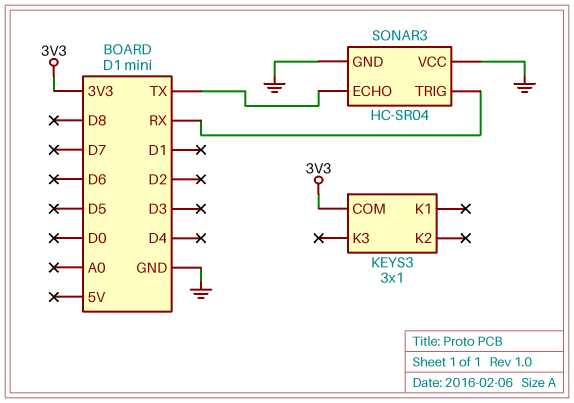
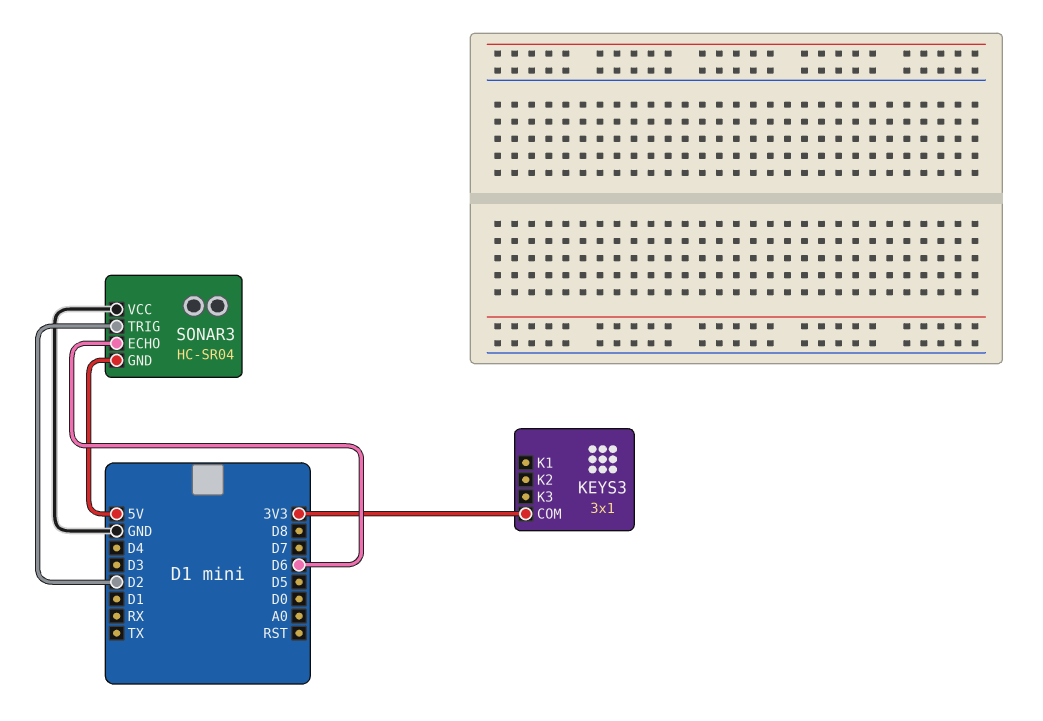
SONAR3 pin ECHO: TX -> D6
SONAR3 pin GND: GND -> 5V
SONAR3 pin TRIG: RX -> D2

